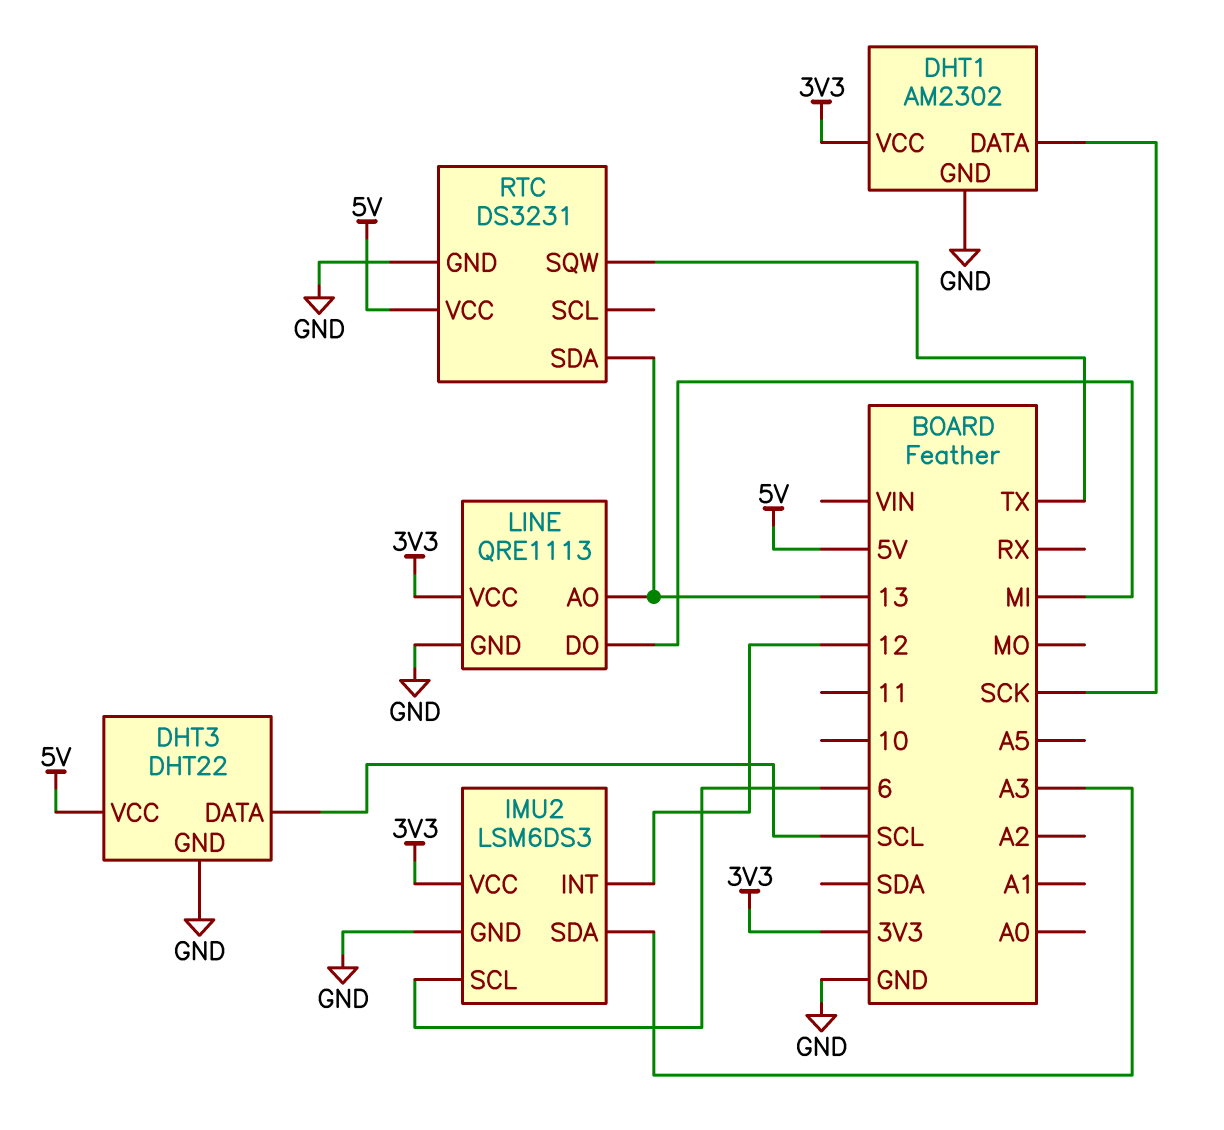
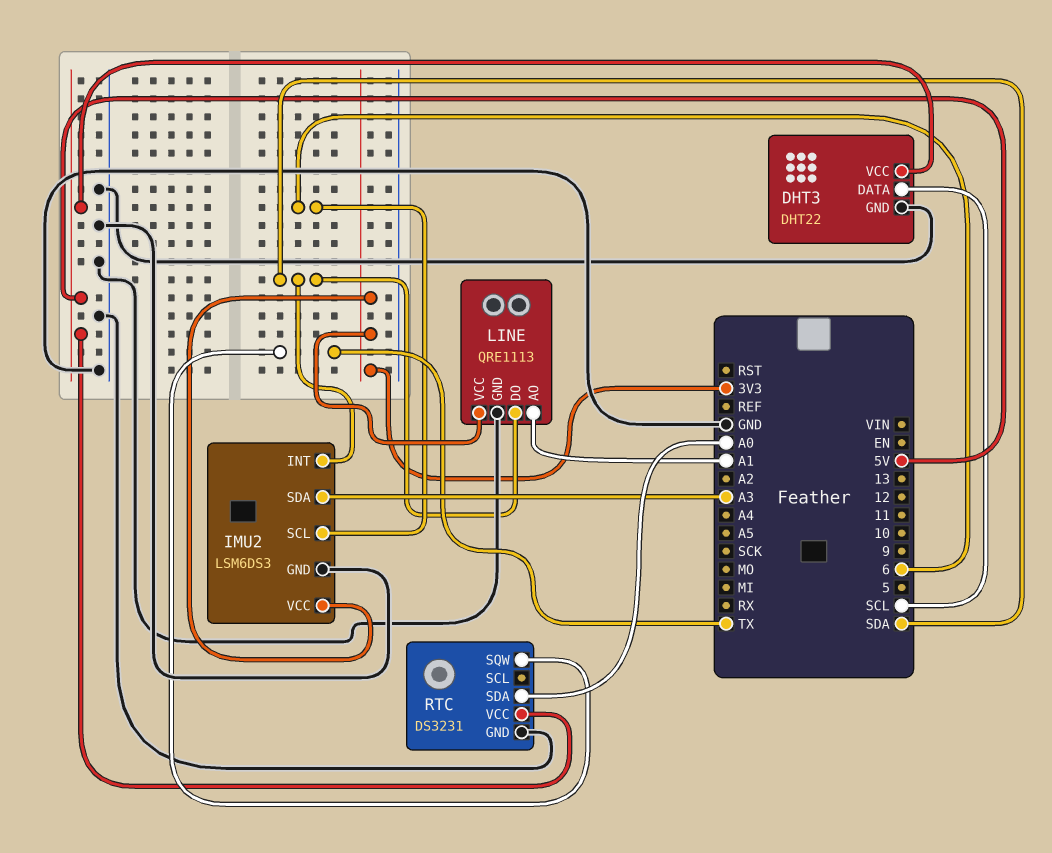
DHT1: AM2302 -> none
DHT1 pin DATA: SCK -> none
DHT1 pin GND: GND -> none
DHT1 pin VCC: 3V3 -> none
IMU2 pin INT: 12 -> SDA
LINE pin AO: 13 -> A1
LINE pin DO: MI -> SDA
RTC pin SDA: 13 -> A0

